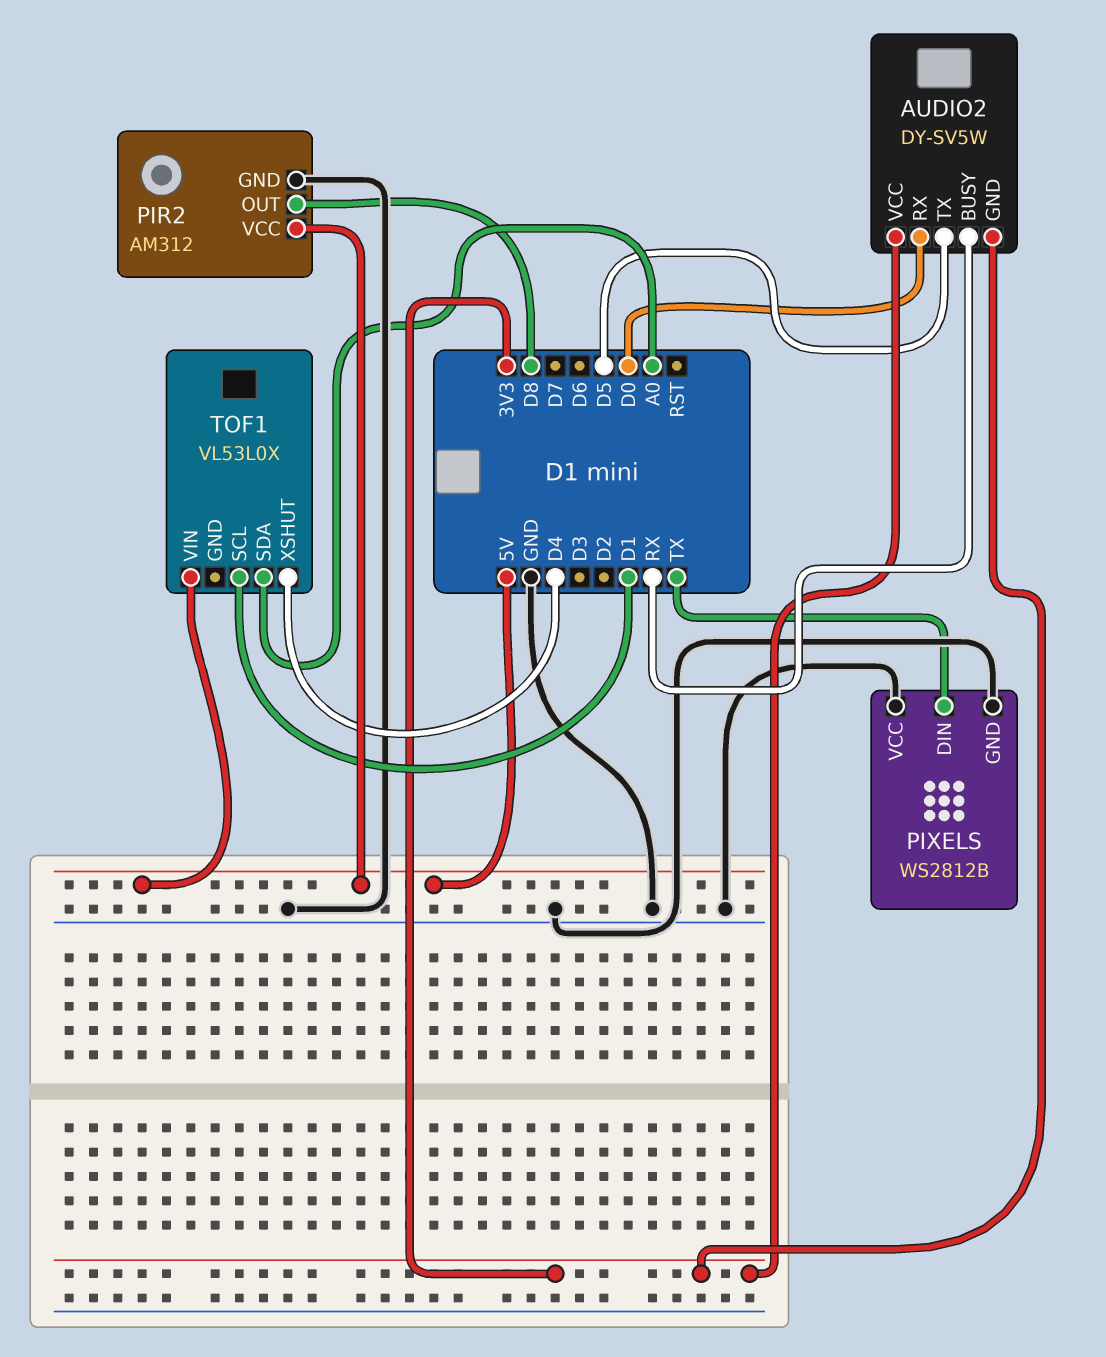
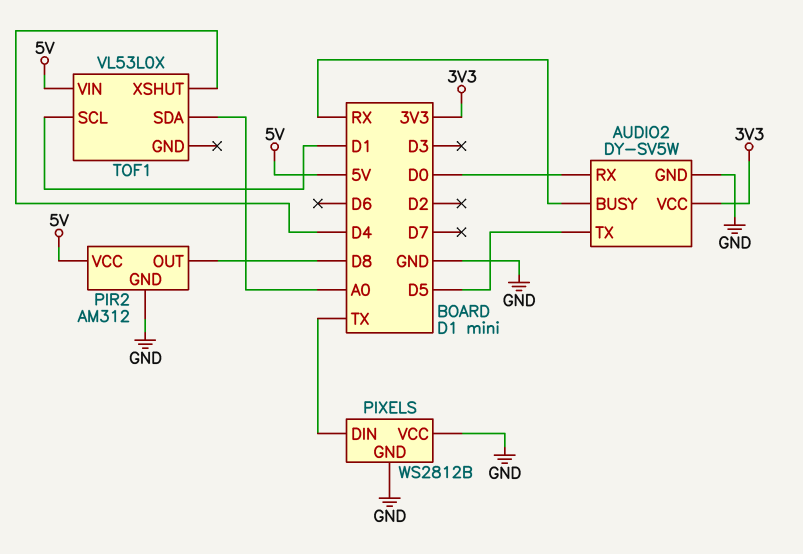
AUDIO2 pin GND: 3V3 -> GND

